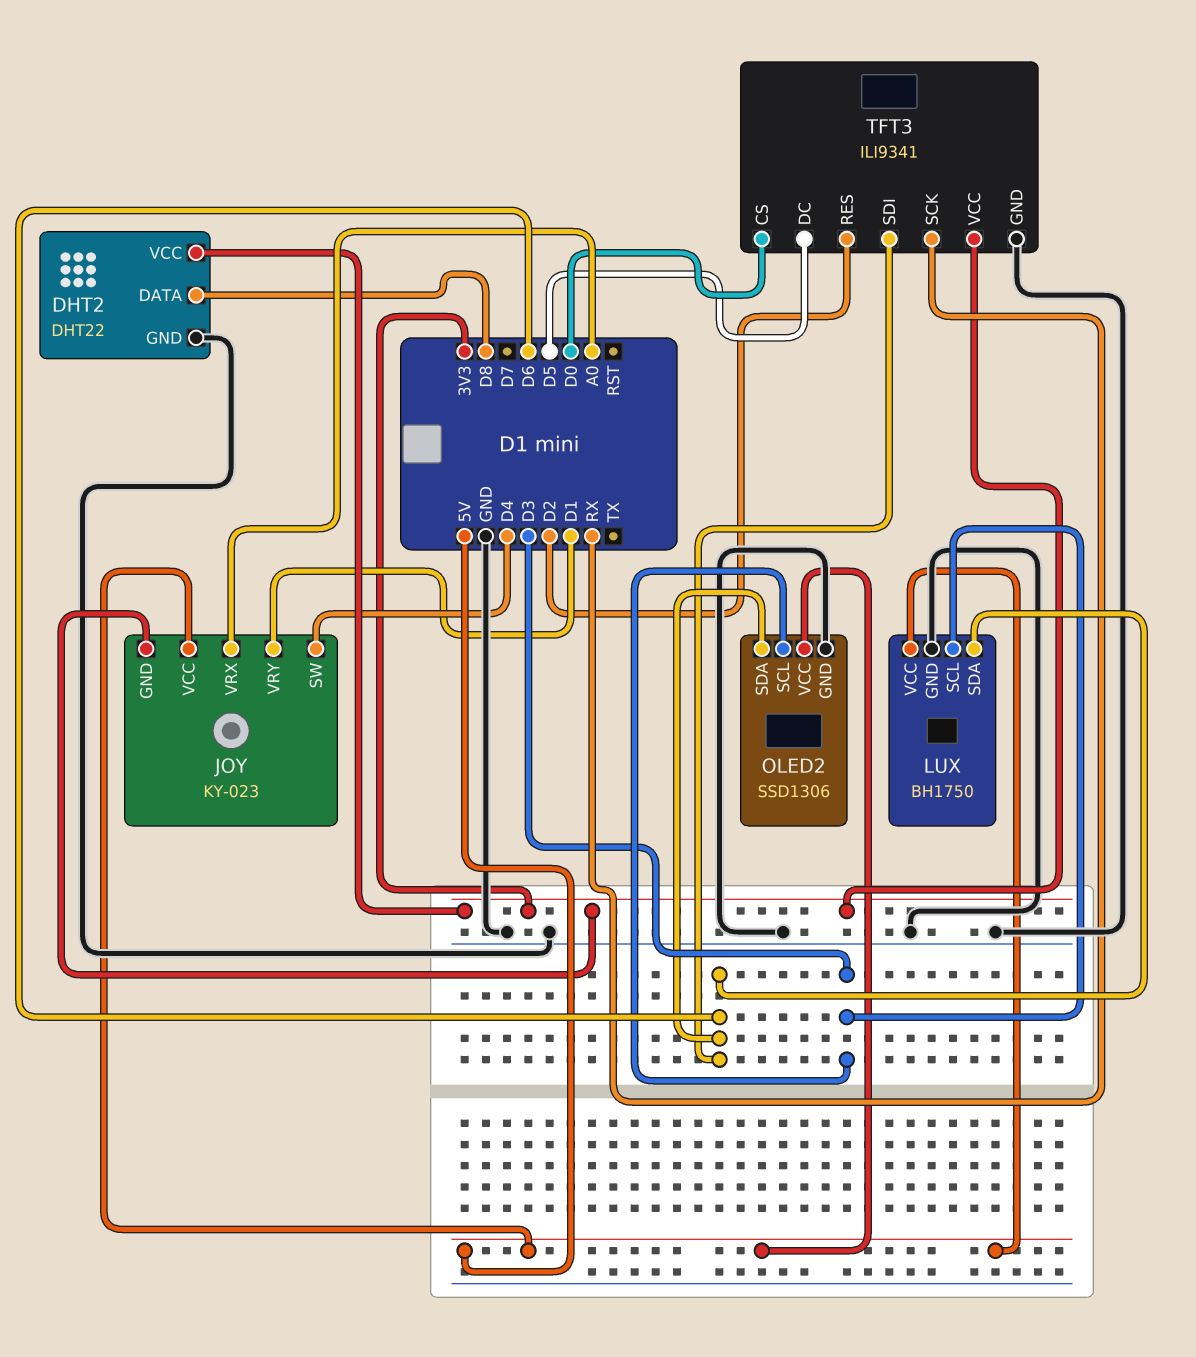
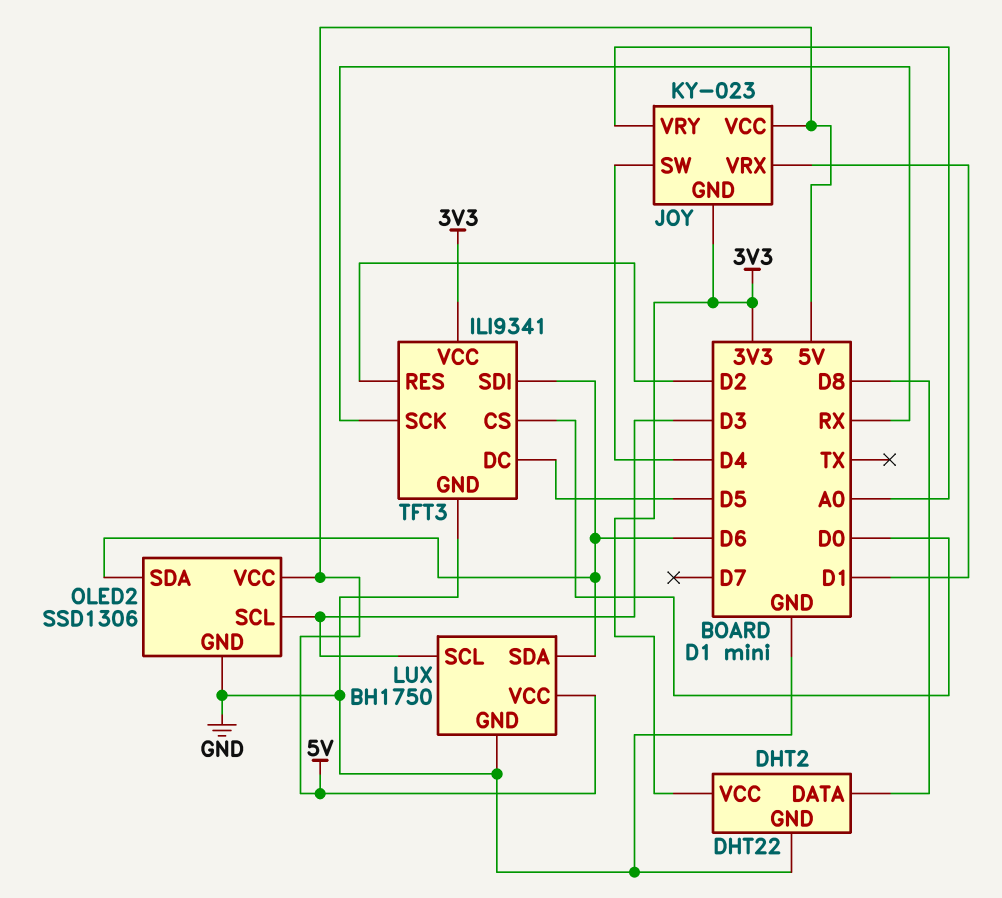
JOY pin VRX: A0 -> D1
JOY pin VRY: D1 -> A0

